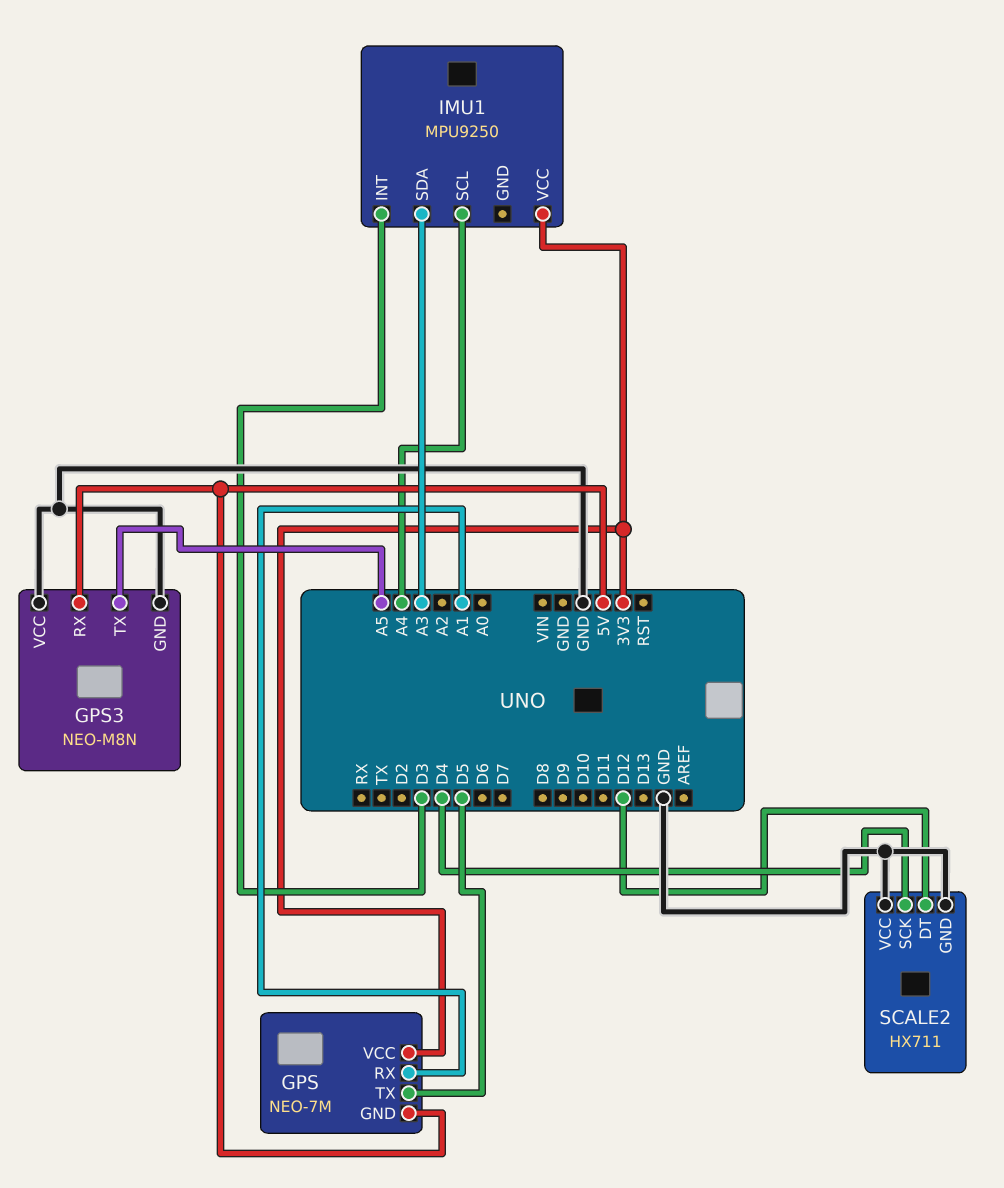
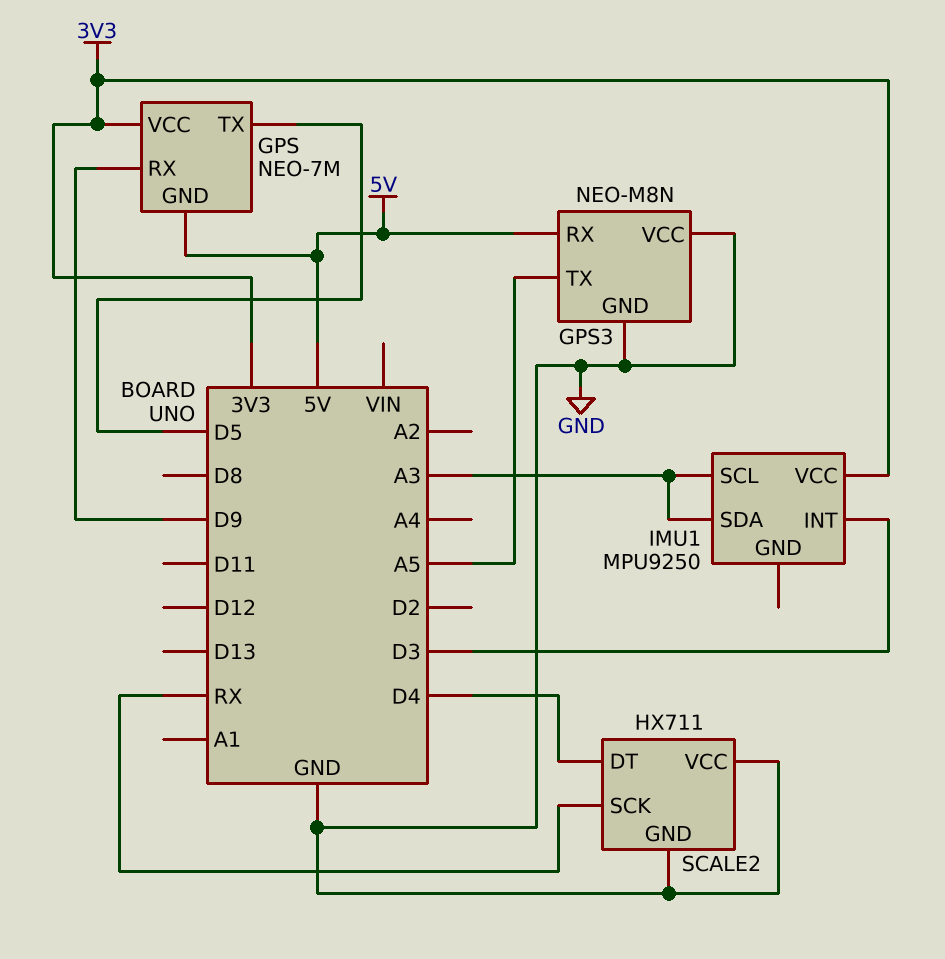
GPS pin RX: A1 -> D9
IMU1 pin SCL: A4 -> A3
SCALE2 pin DT: D12 -> D4
SCALE2 pin SCK: D4 -> RX

